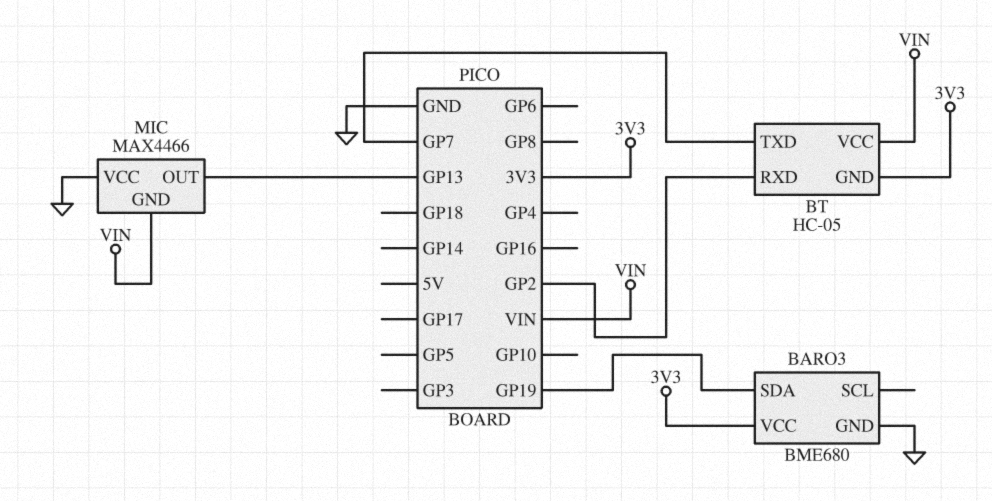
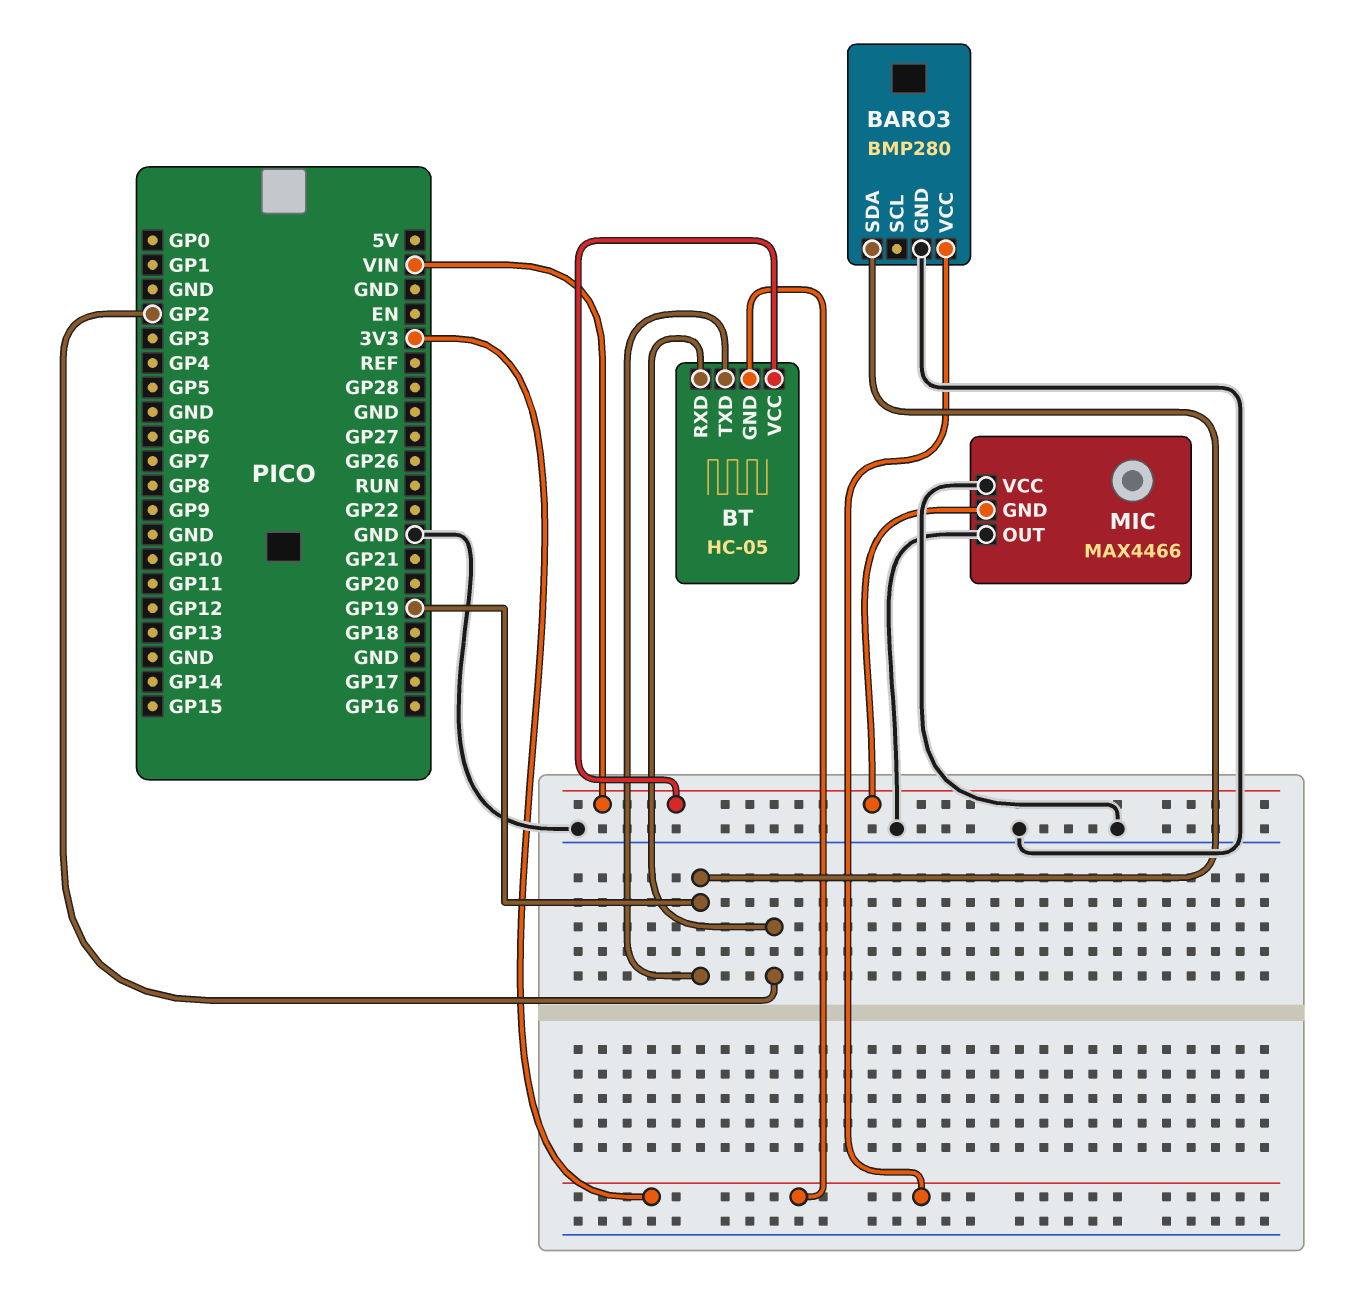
BARO3: BME680 -> BMP280
BT pin TXD: GP7 -> GP19
MIC pin OUT: GP13 -> GND

